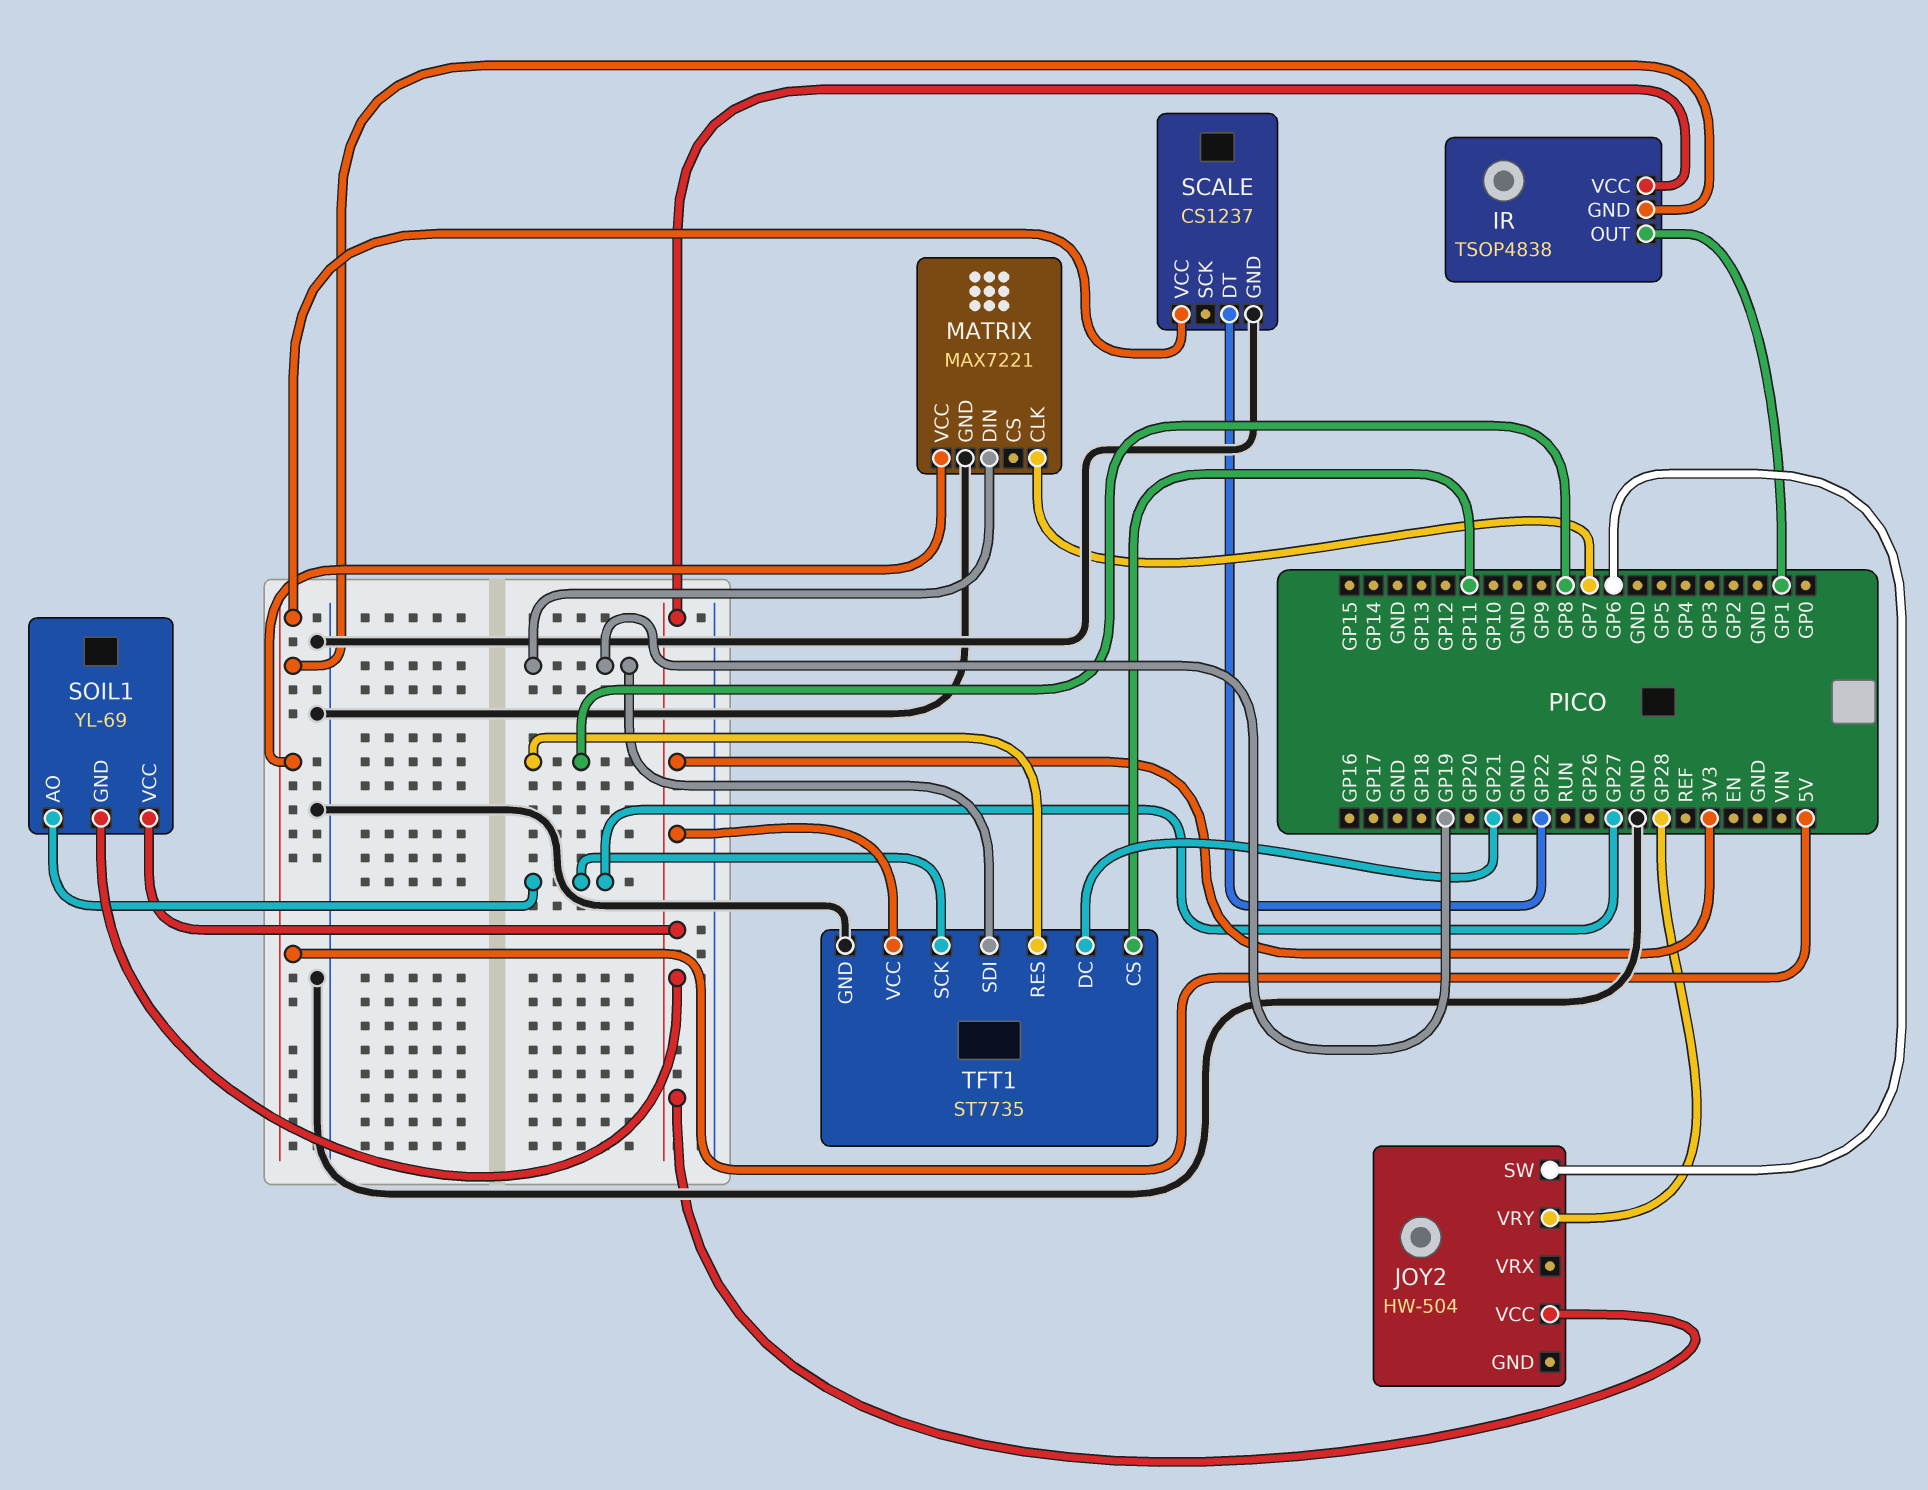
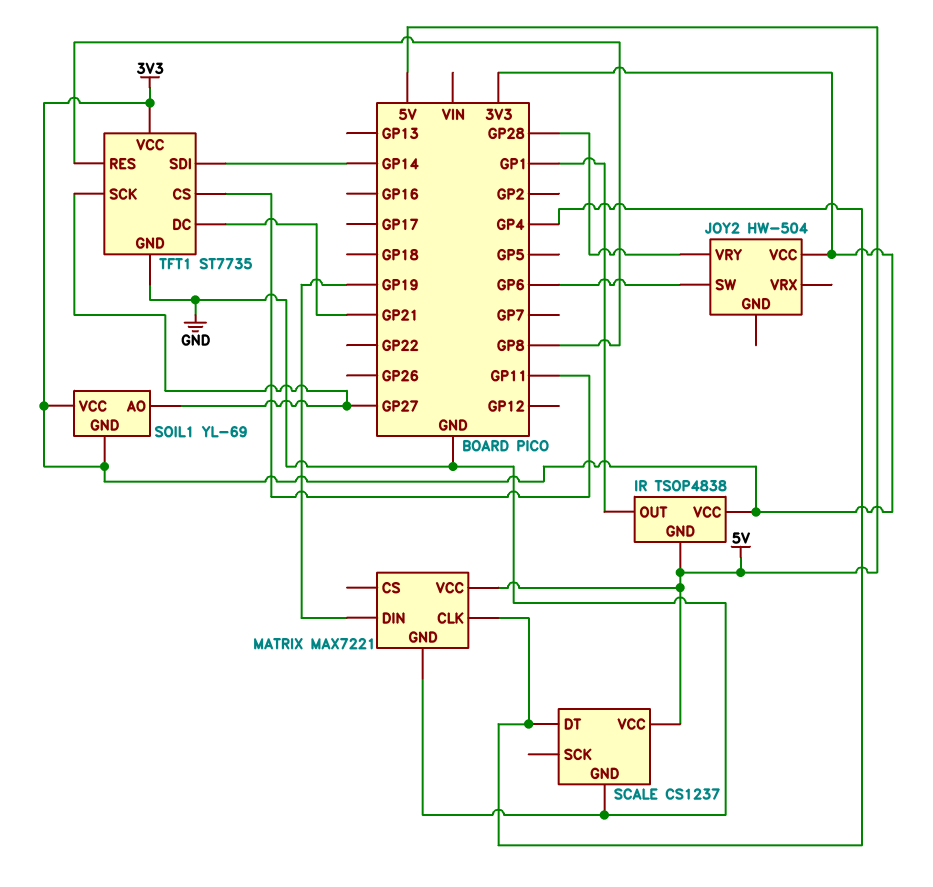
MATRIX pin CLK: GP7 -> GP4
SCALE pin DT: GP22 -> GP4
TFT1 pin SDI: GP19 -> GP14

